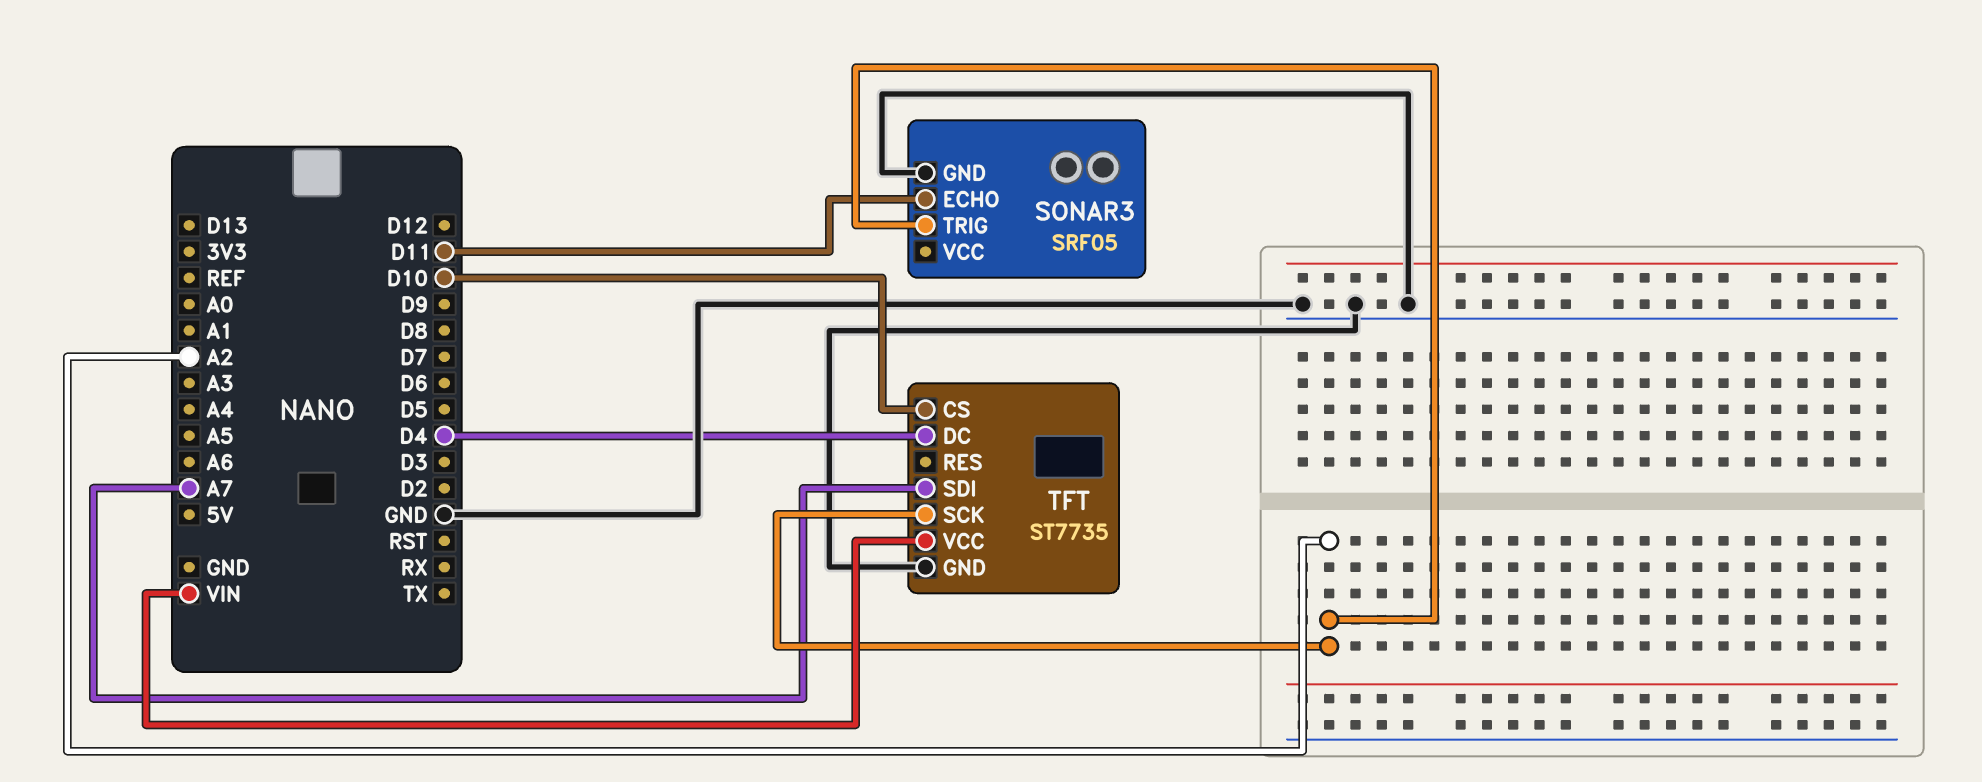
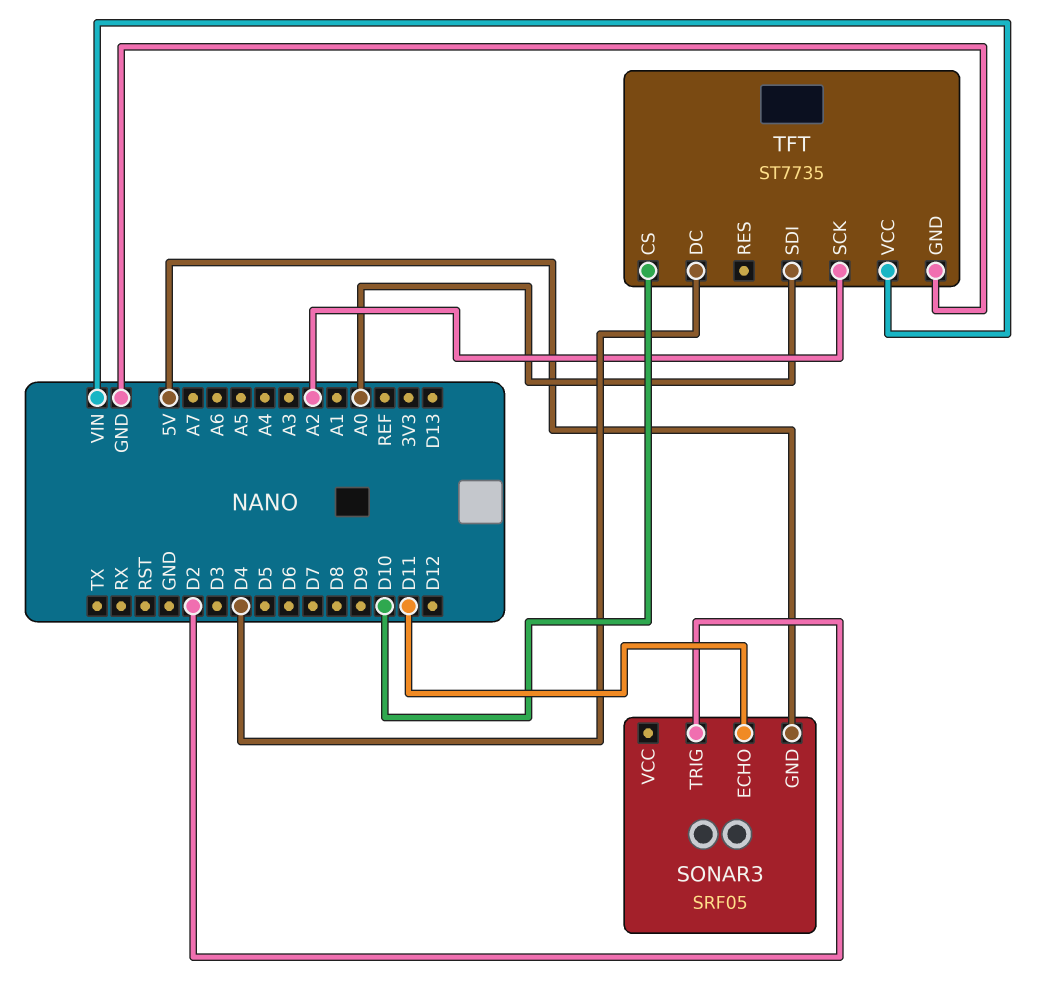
SONAR3 pin GND: GND -> 5V
SONAR3 pin TRIG: A2 -> D2
TFT pin SDI: A7 -> A0

